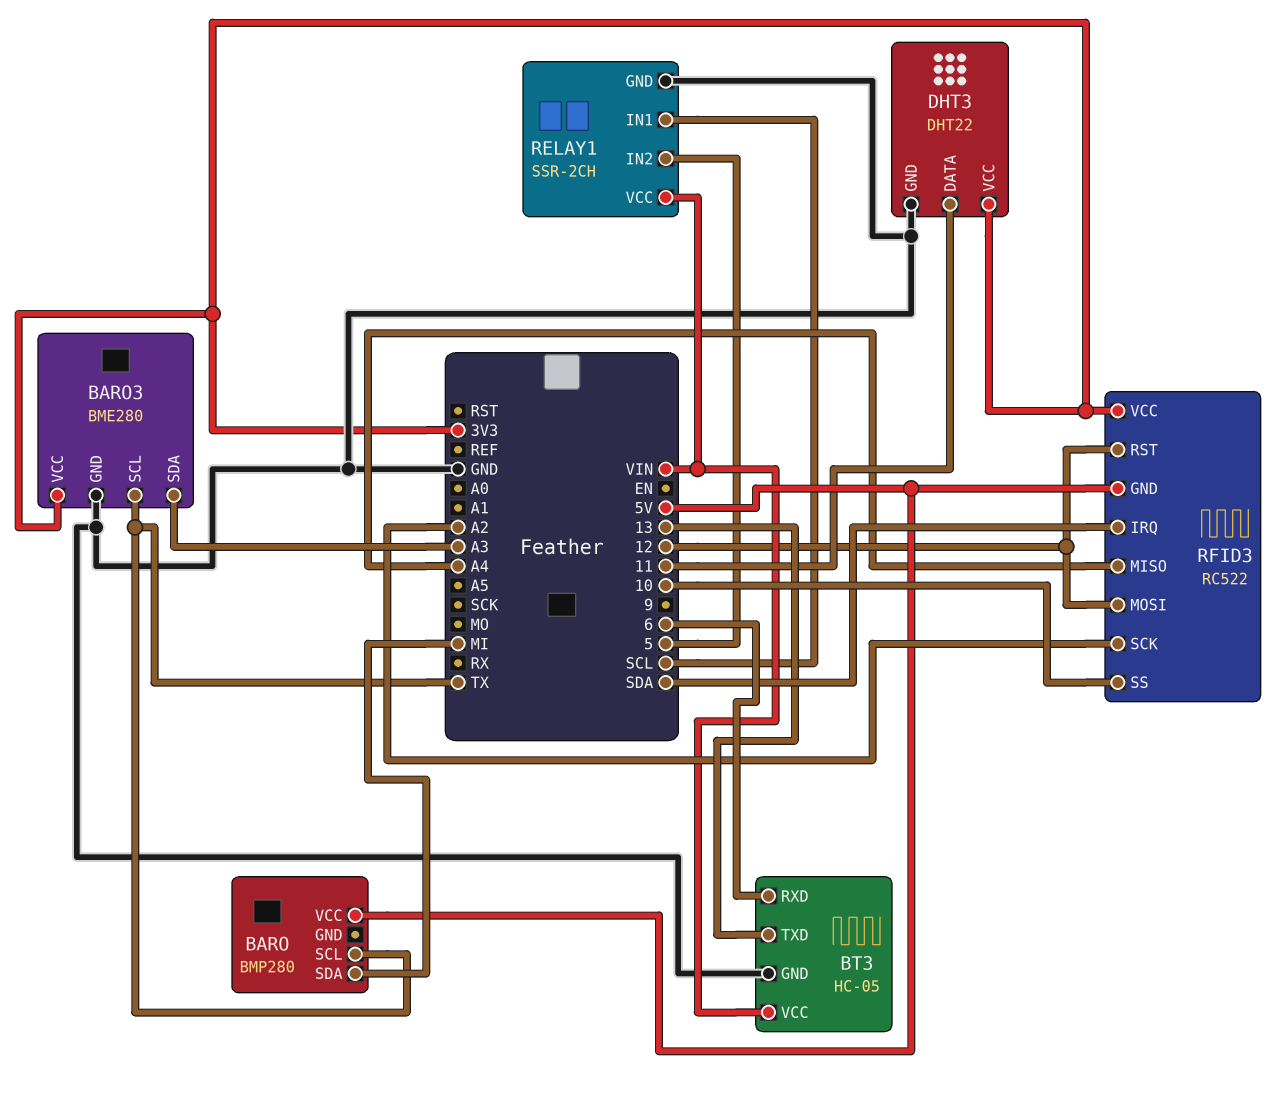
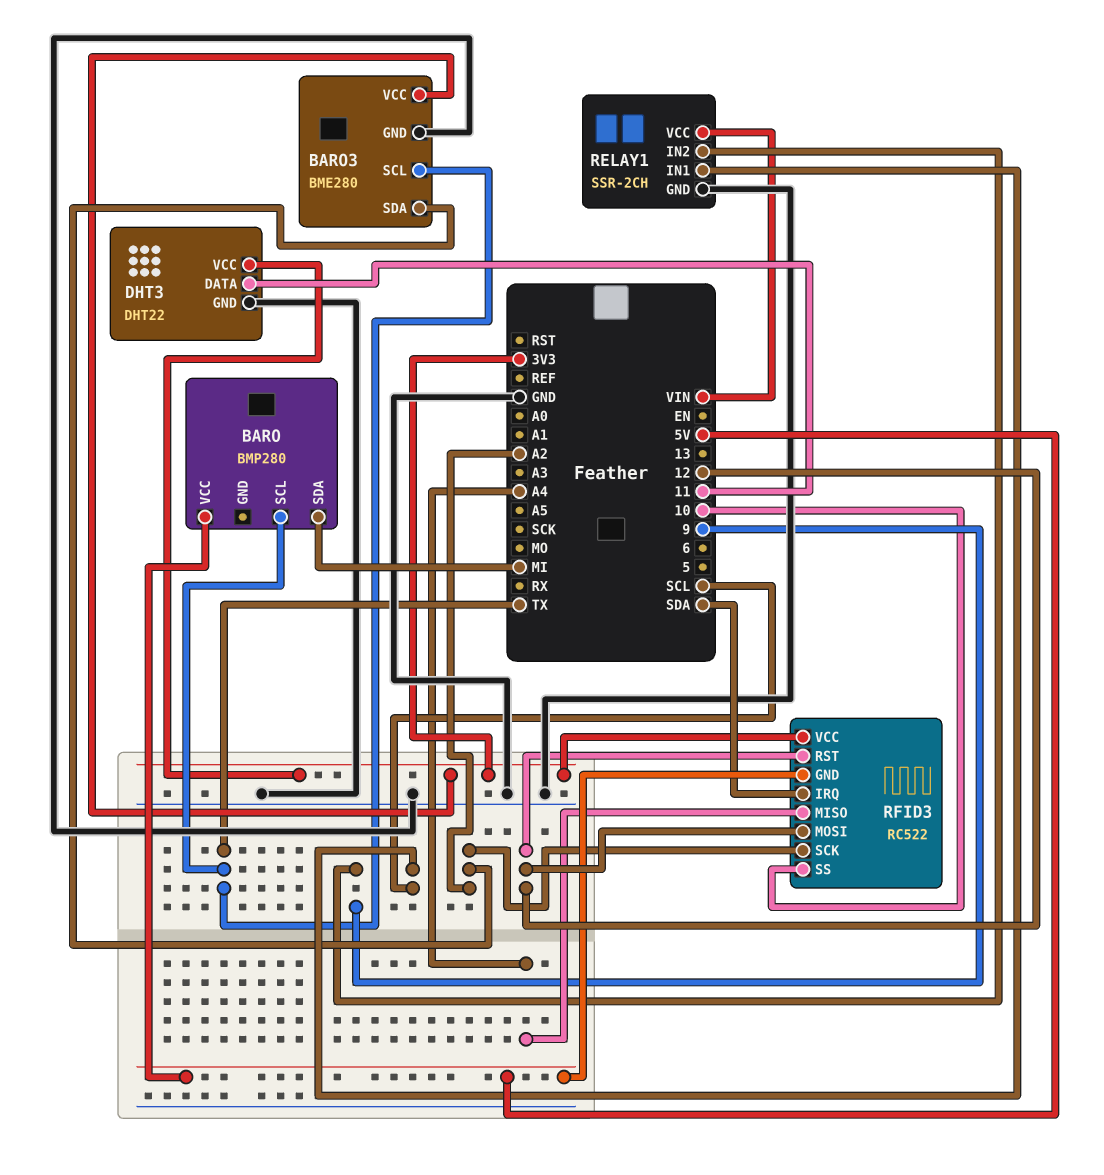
BARO3 pin SDA: A3 -> A2
BT3: HC-05 -> none
BT3 pin GND: GND -> none
BT3 pin RXD: 6 -> none
BT3 pin TXD: 13 -> none
BT3 pin VCC: VIN -> none
RELAY1 pin IN2: 5 -> 9

